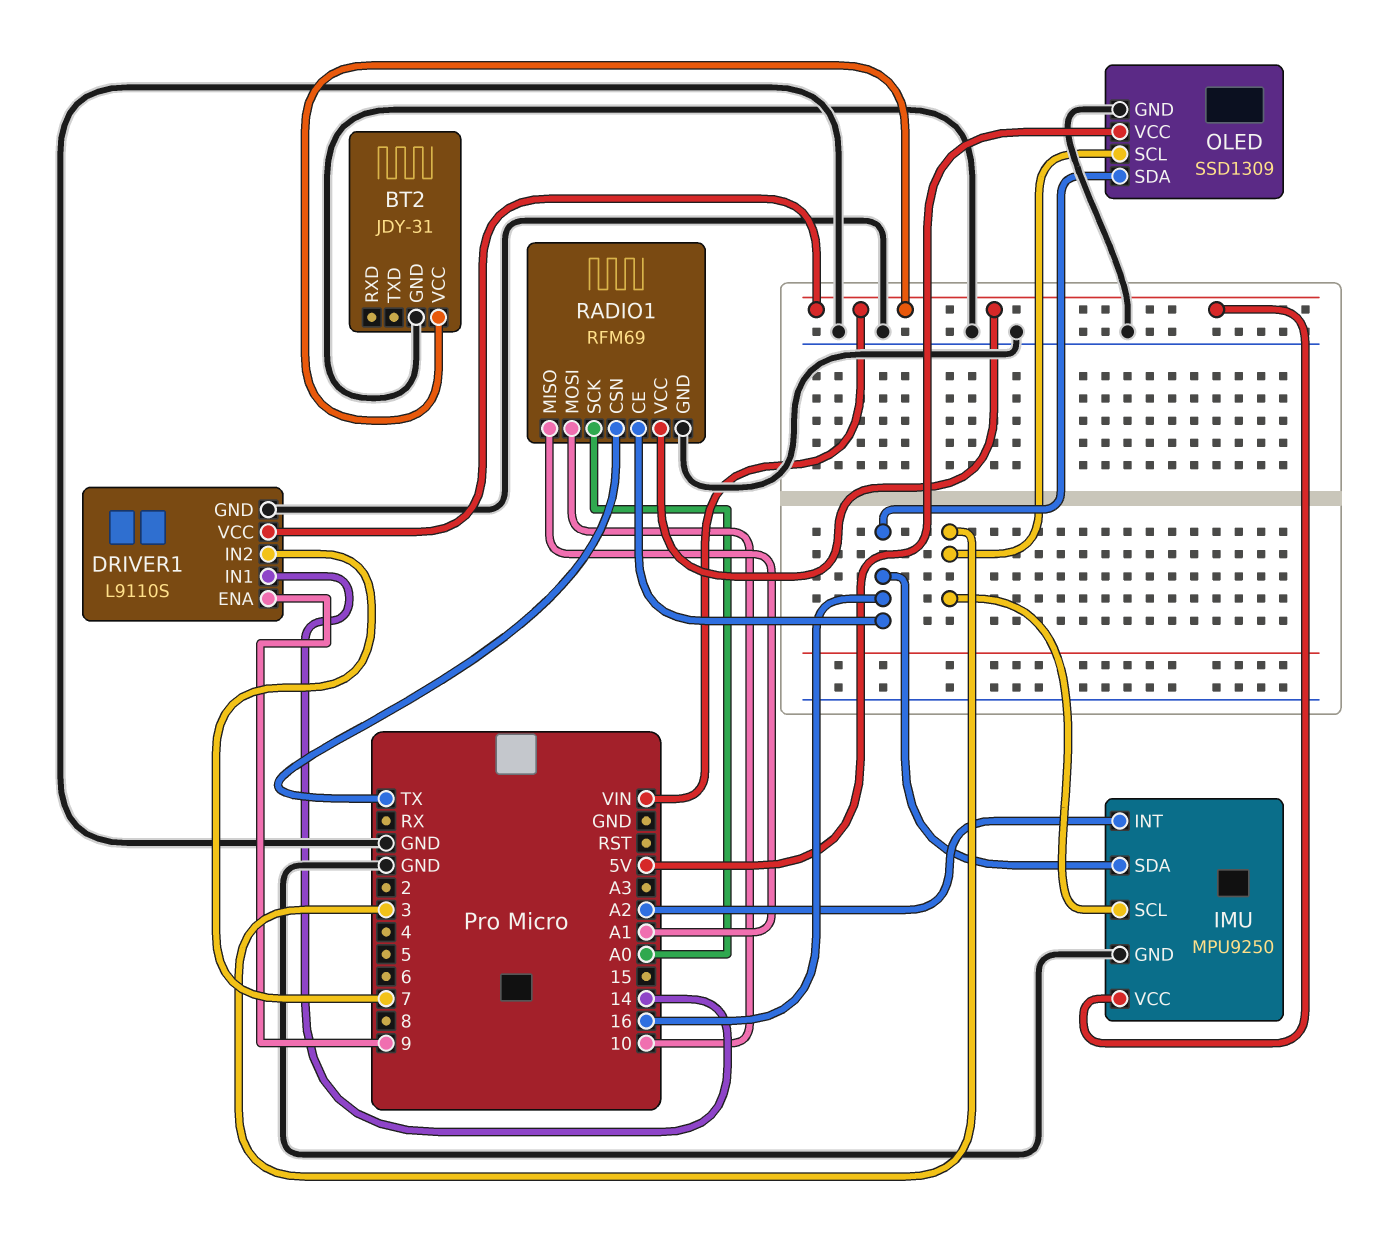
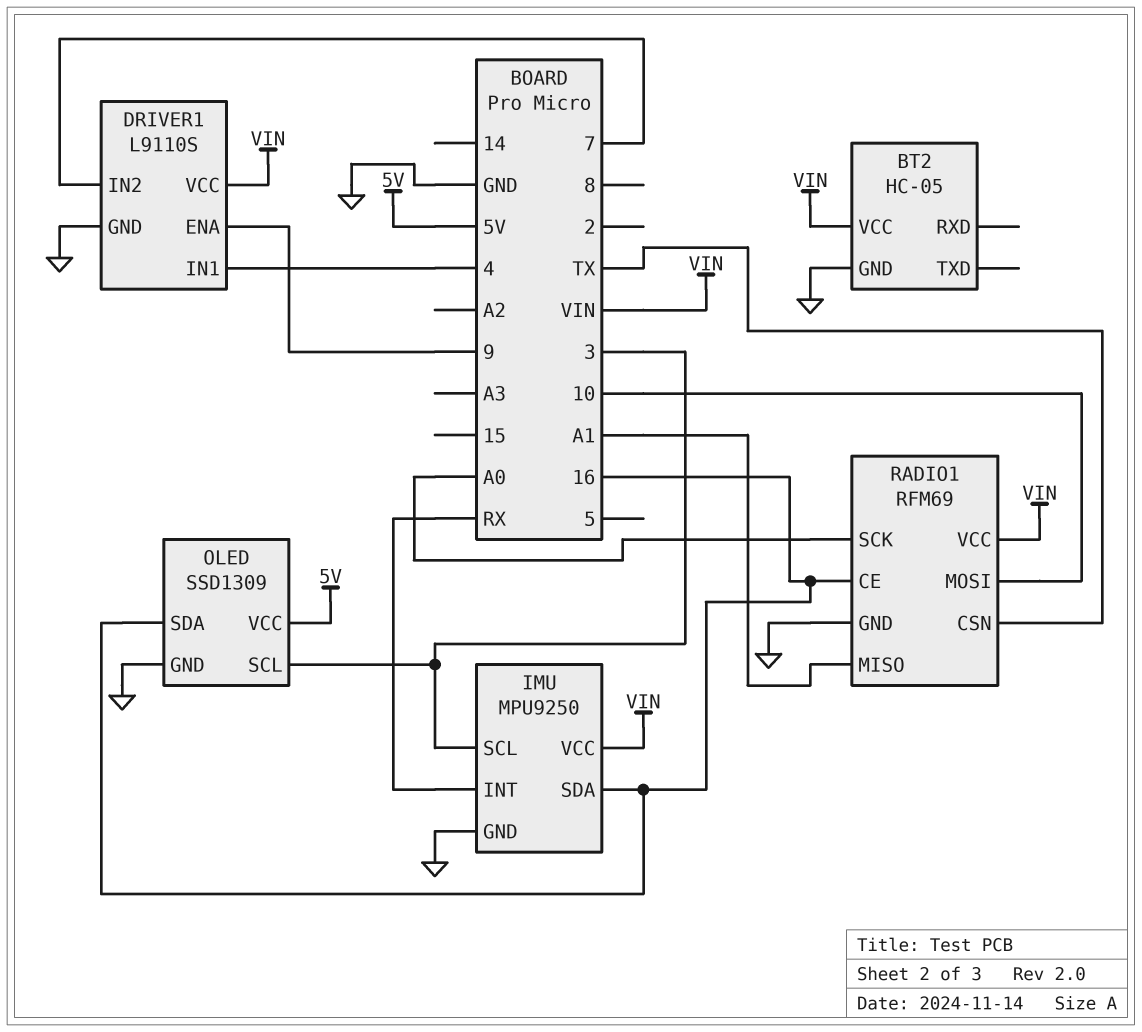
BT2: JDY-31 -> HC-05
DRIVER1 pin IN1: 14 -> 4
IMU pin INT: A2 -> RX

